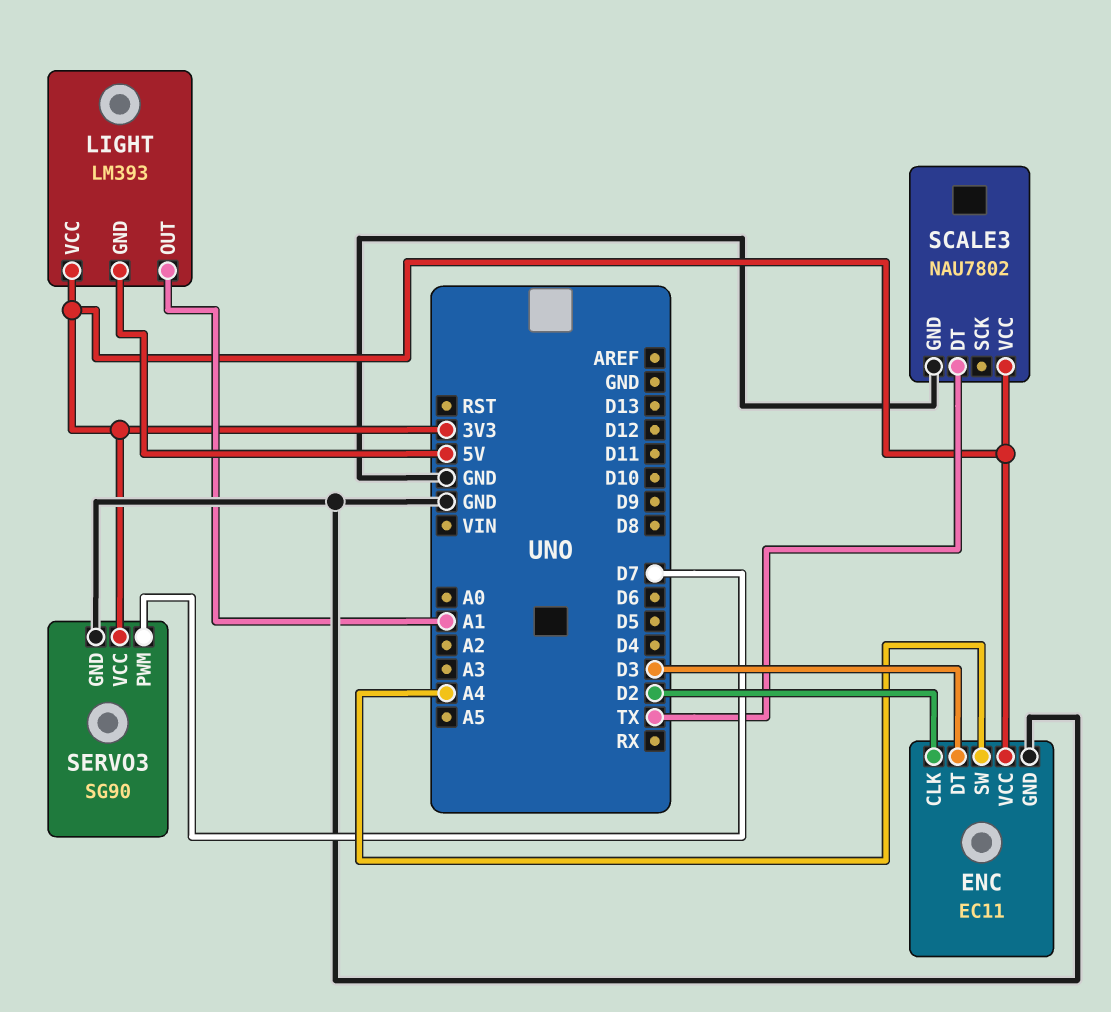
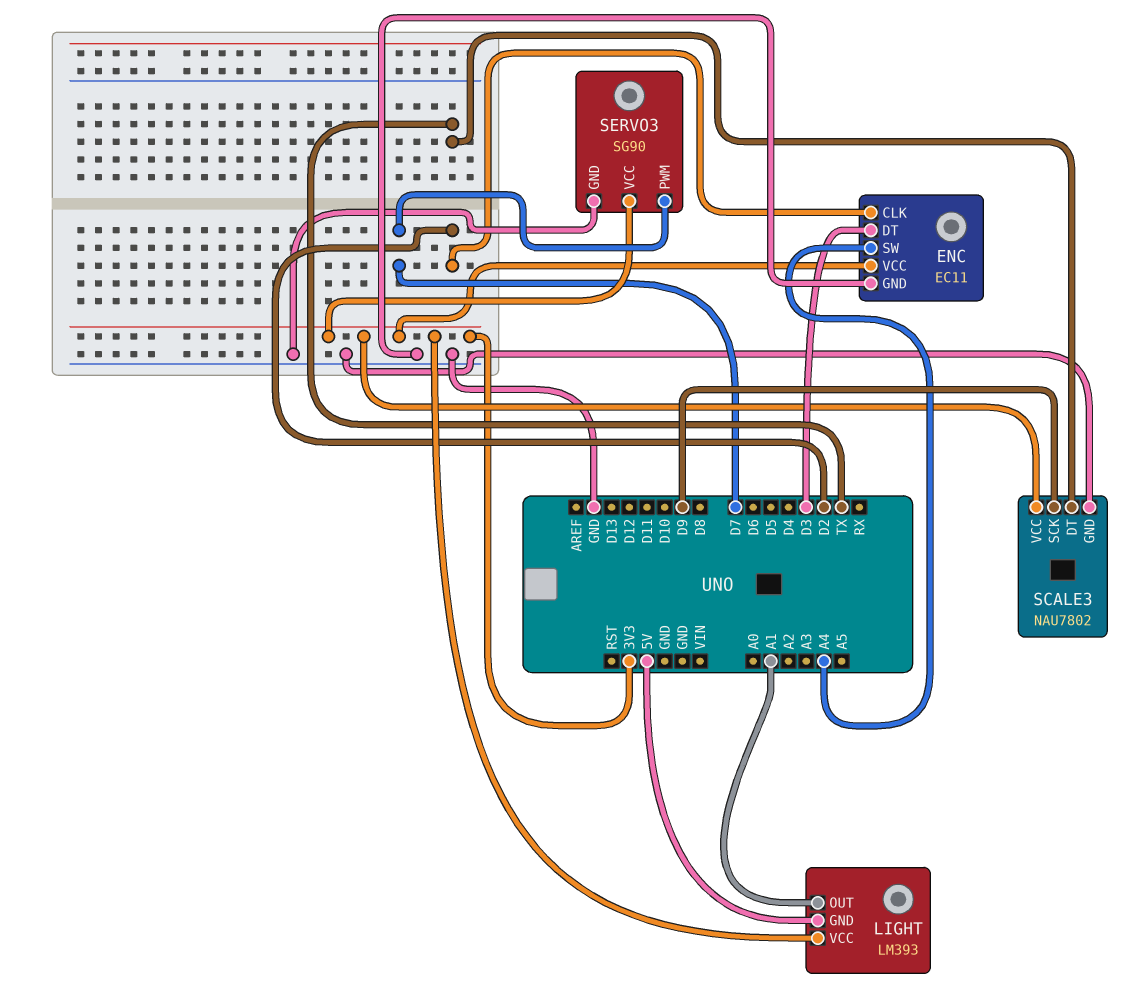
SCALE3 pin SCK: none -> D9

